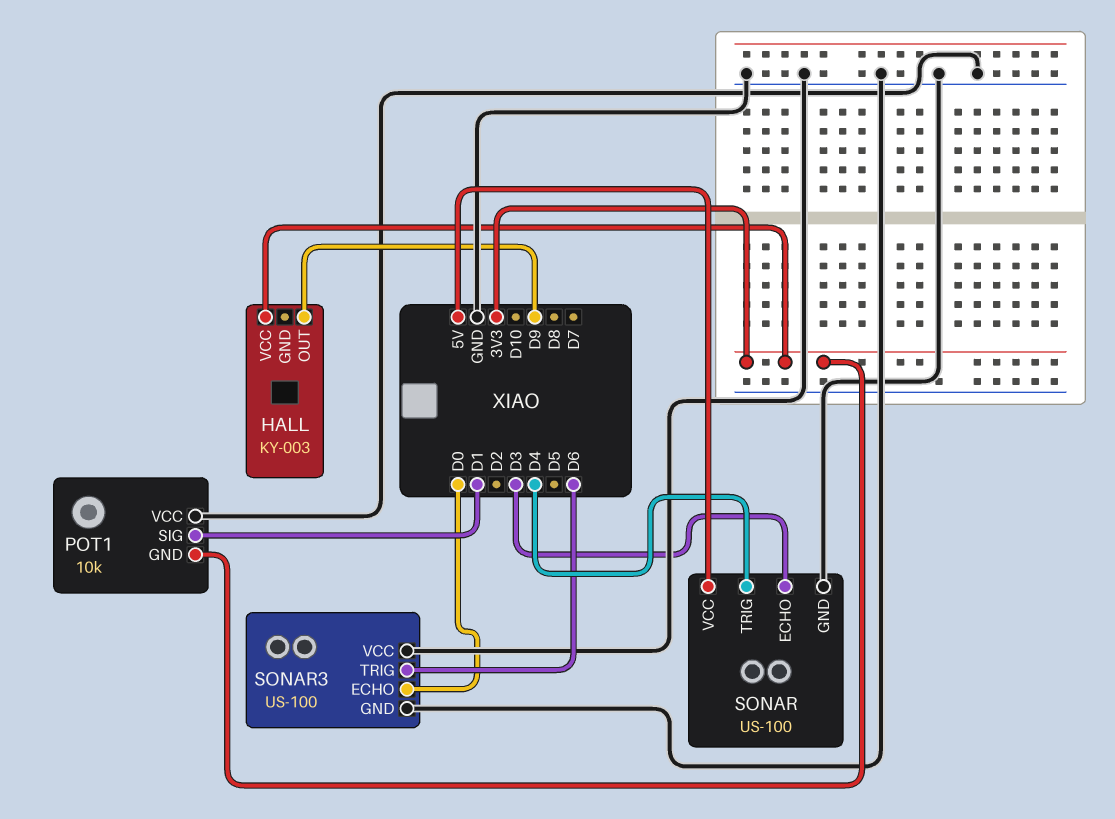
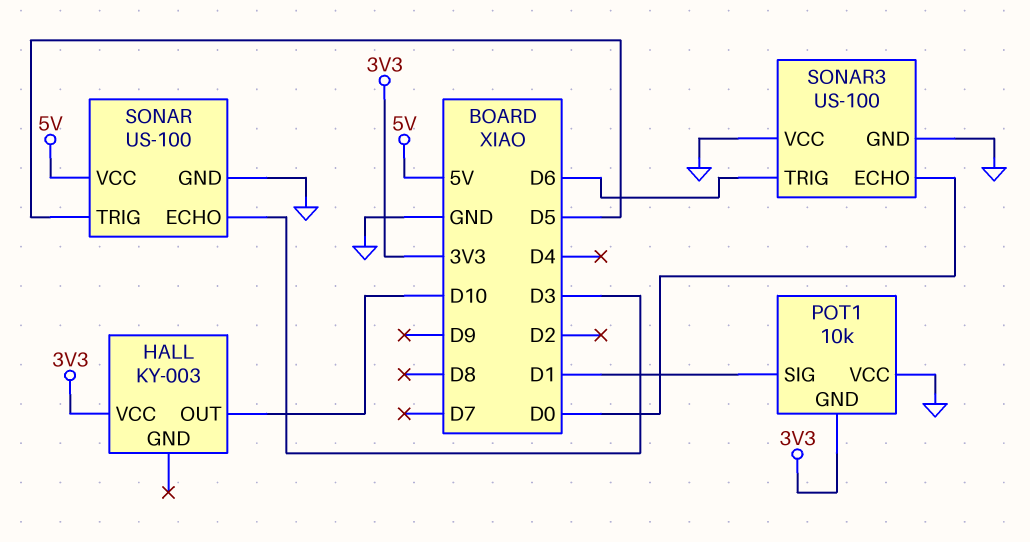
HALL pin OUT: D9 -> D10
SONAR pin TRIG: D4 -> D5

